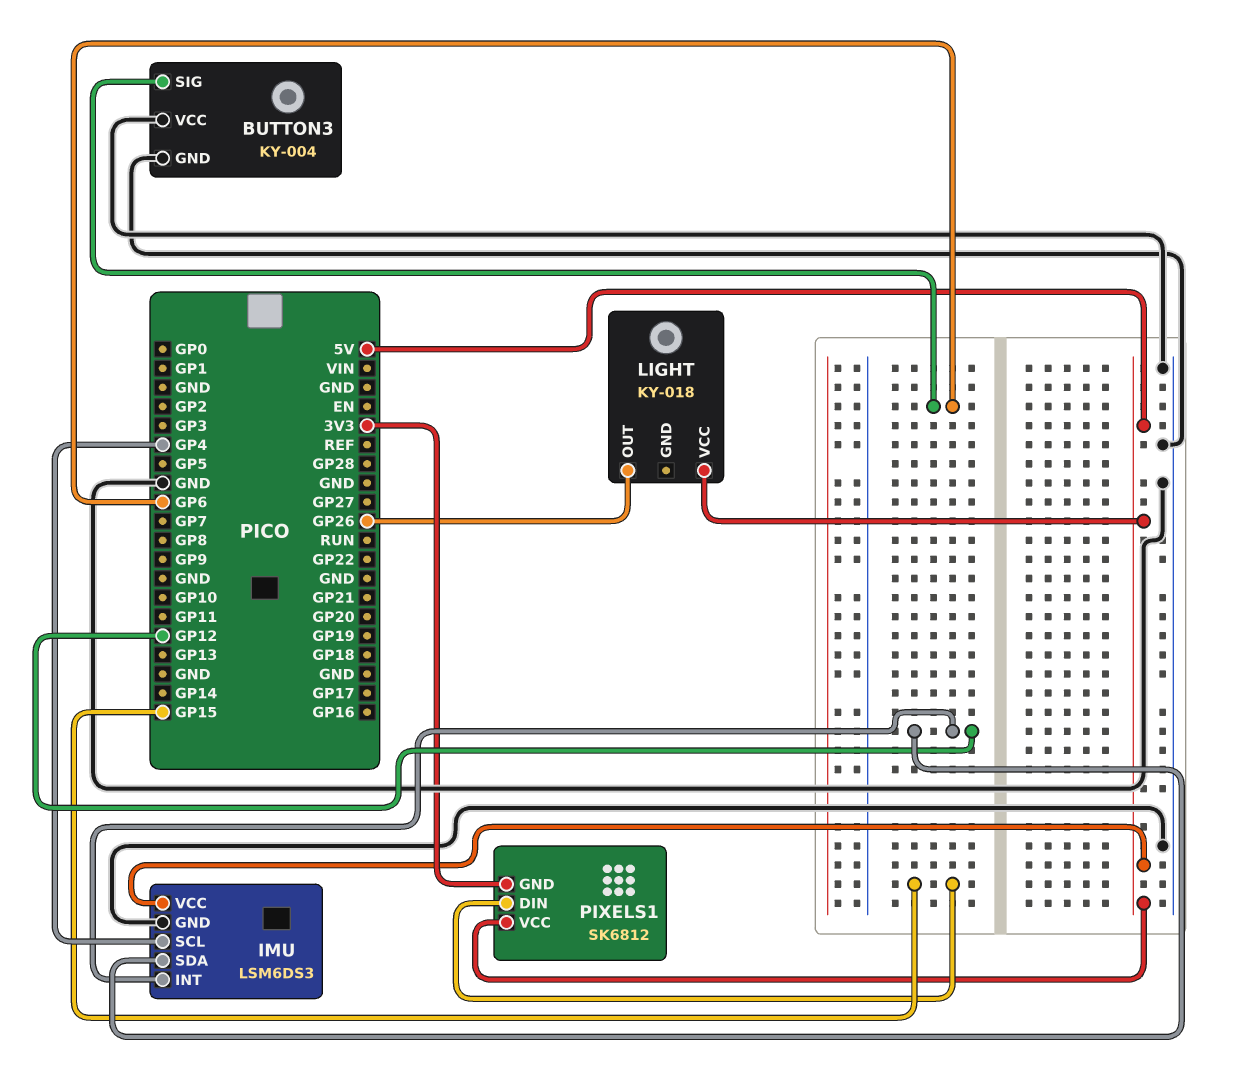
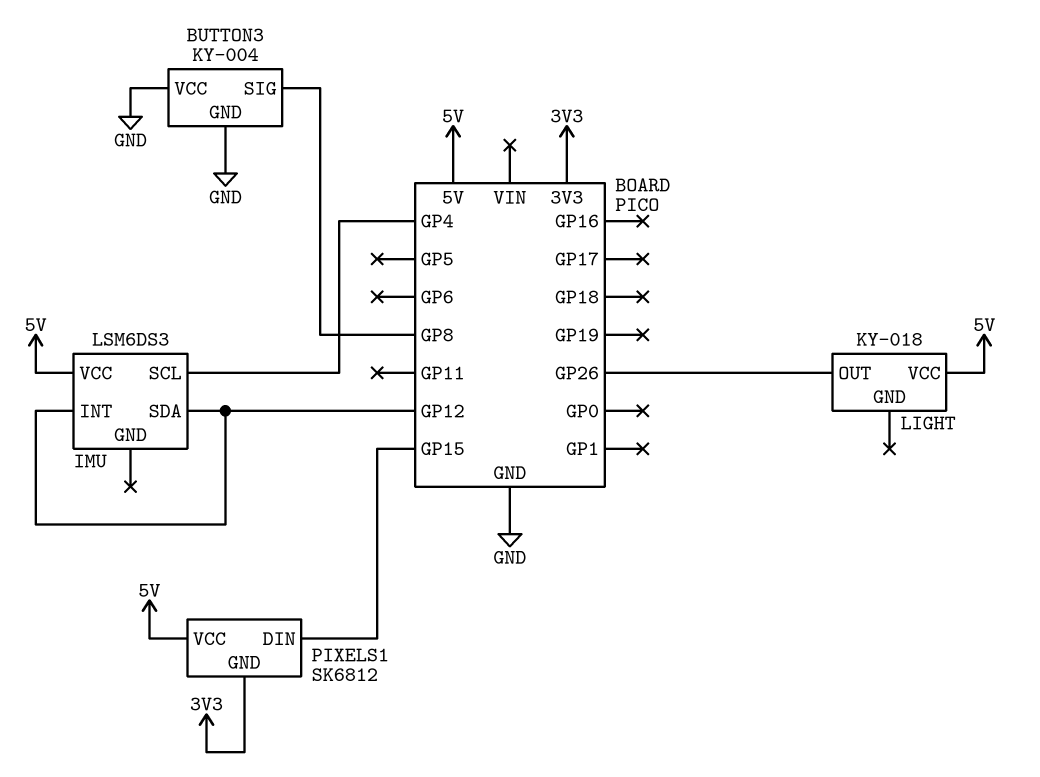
BUTTON3 pin SIG: GP6 -> GP8
IMU pin GND: GND -> none

